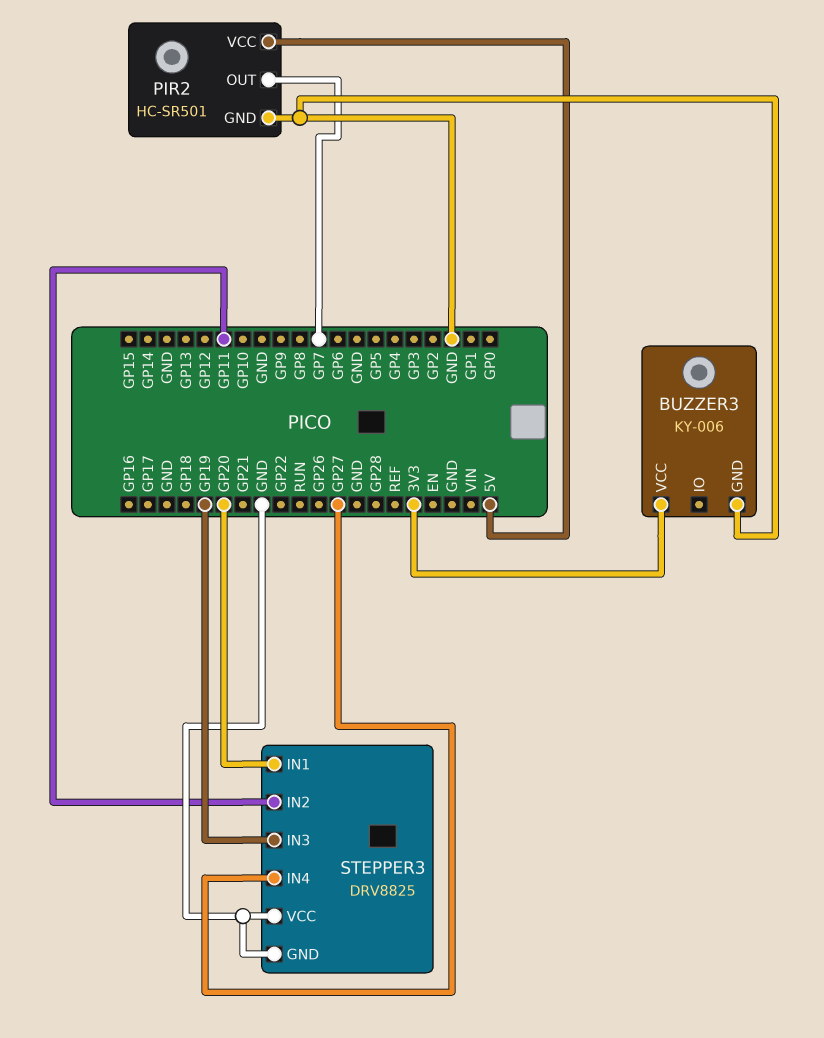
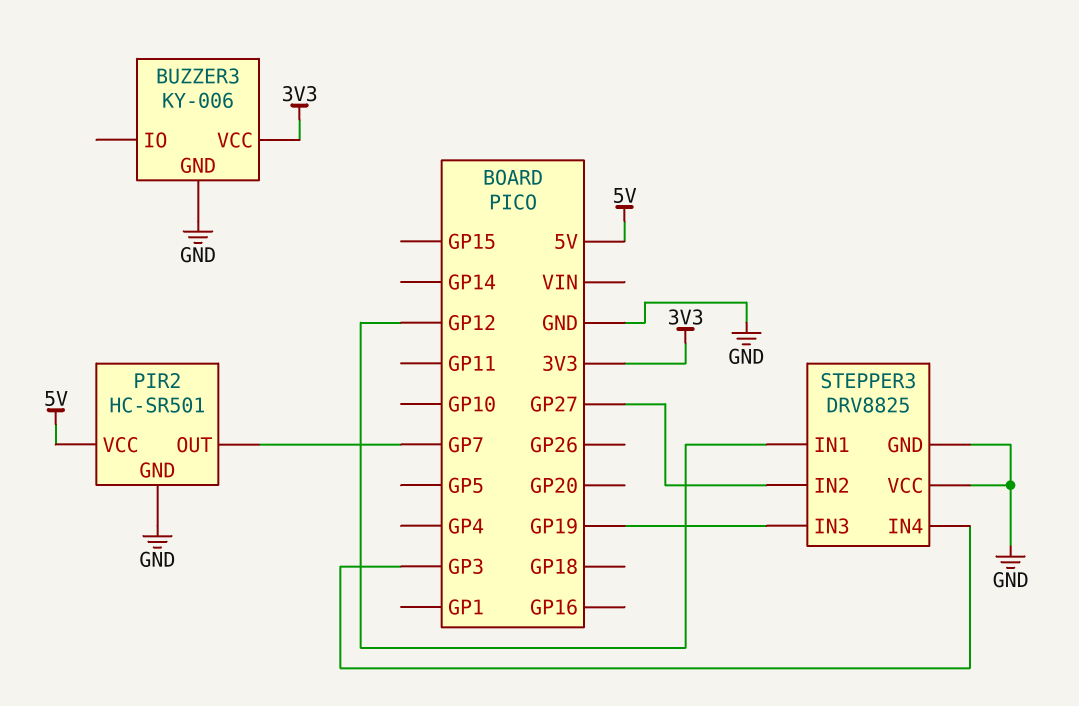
STEPPER3 pin IN1: GP20 -> GP12
STEPPER3 pin IN2: GP11 -> GP27
STEPPER3 pin IN4: GP27 -> GP3

